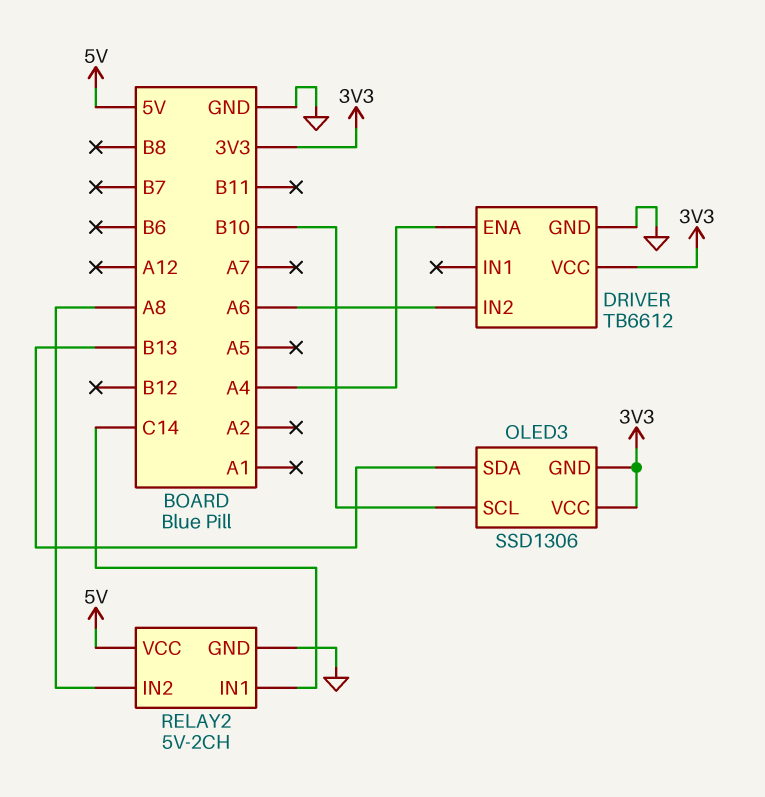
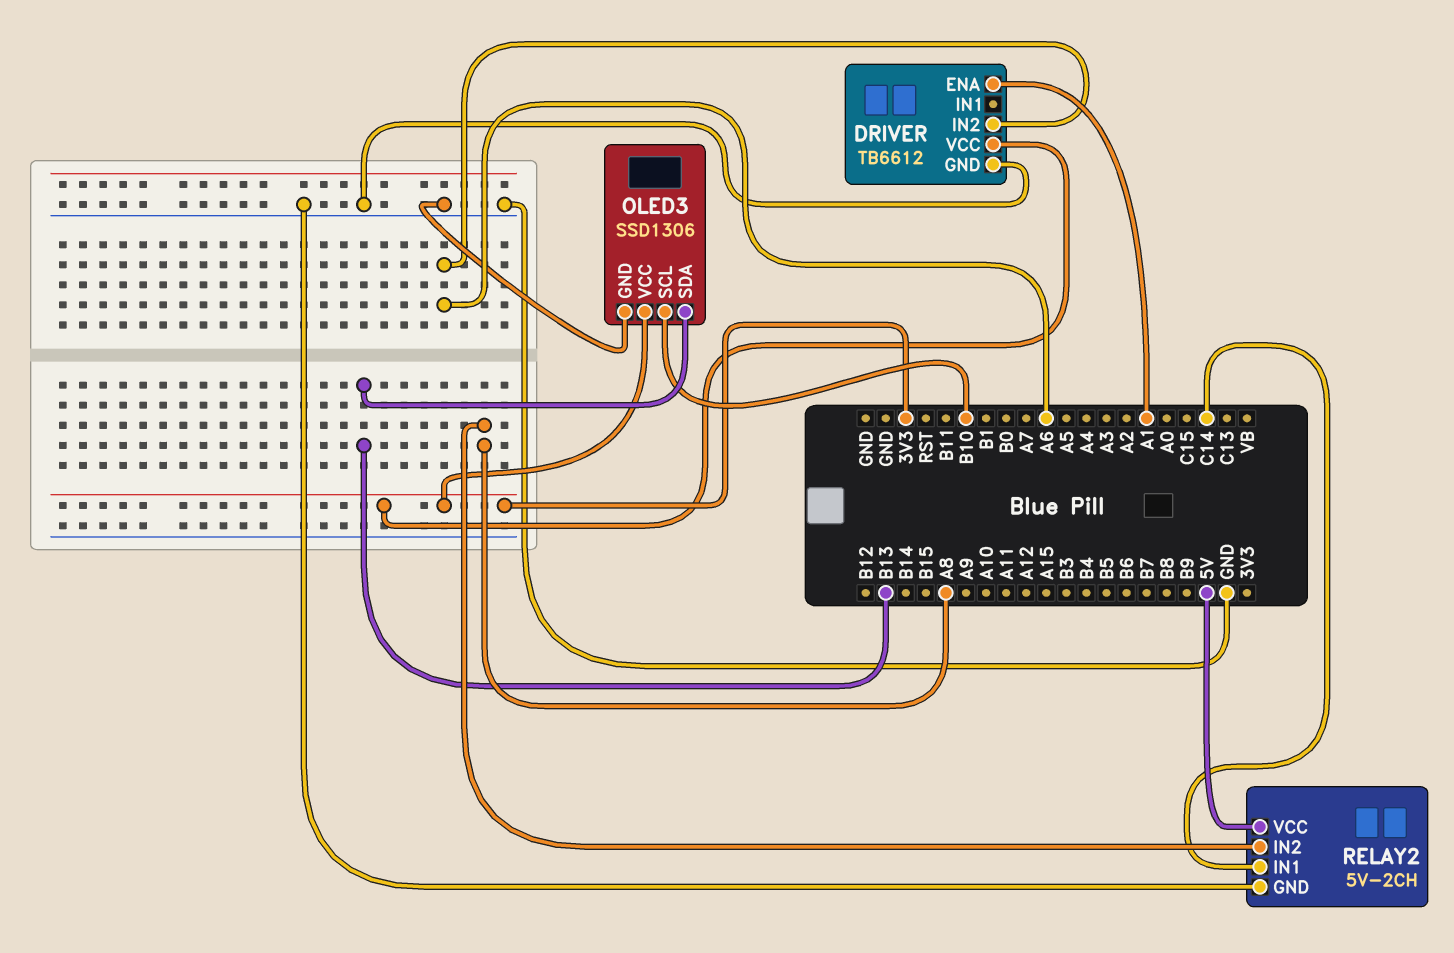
DRIVER pin ENA: A4 -> A1
OLED3 pin GND: 3V3 -> GND

